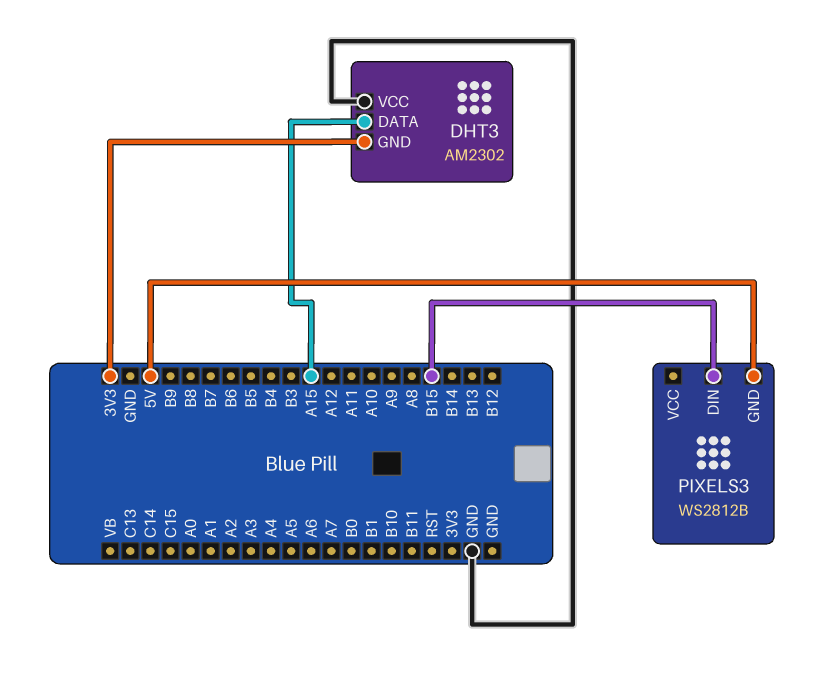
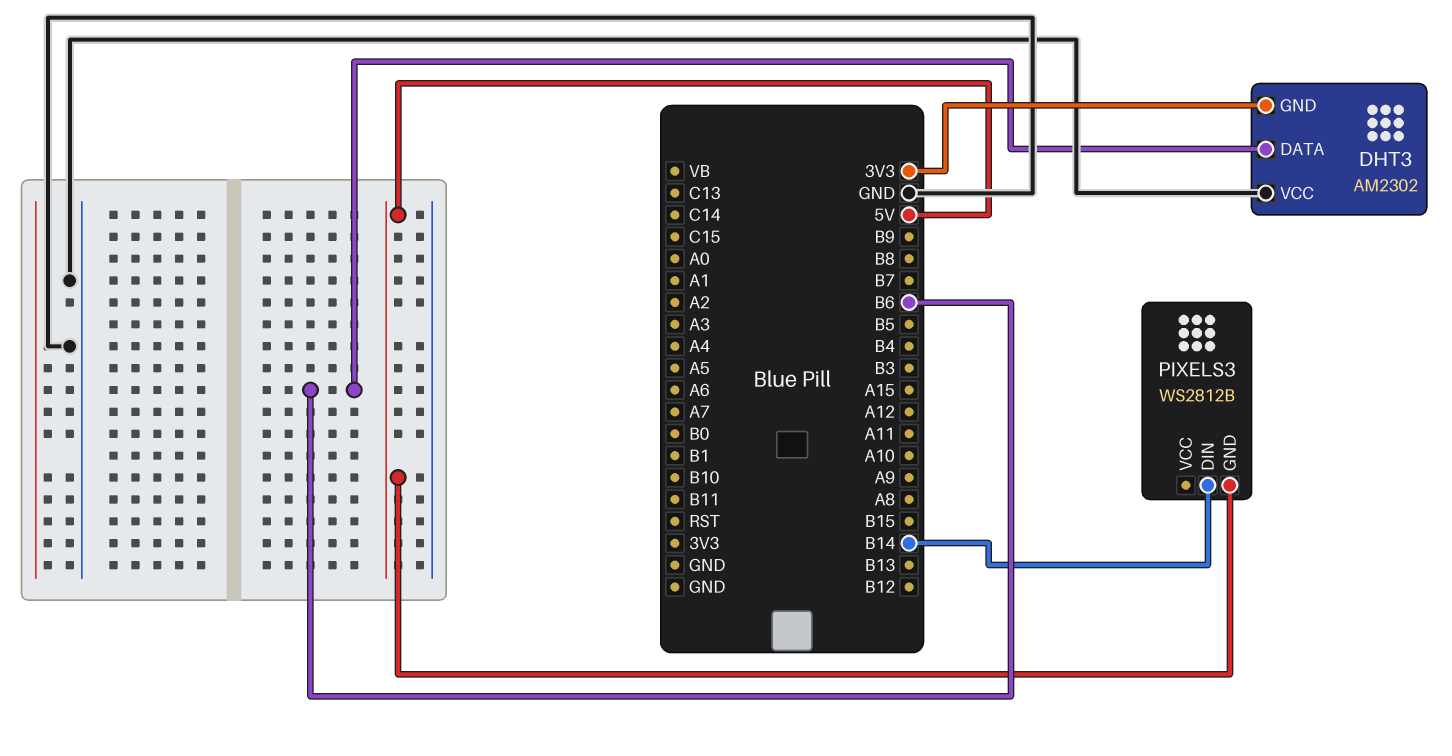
DHT3 pin DATA: A15 -> B6
PIXELS3 pin DIN: B15 -> B14

